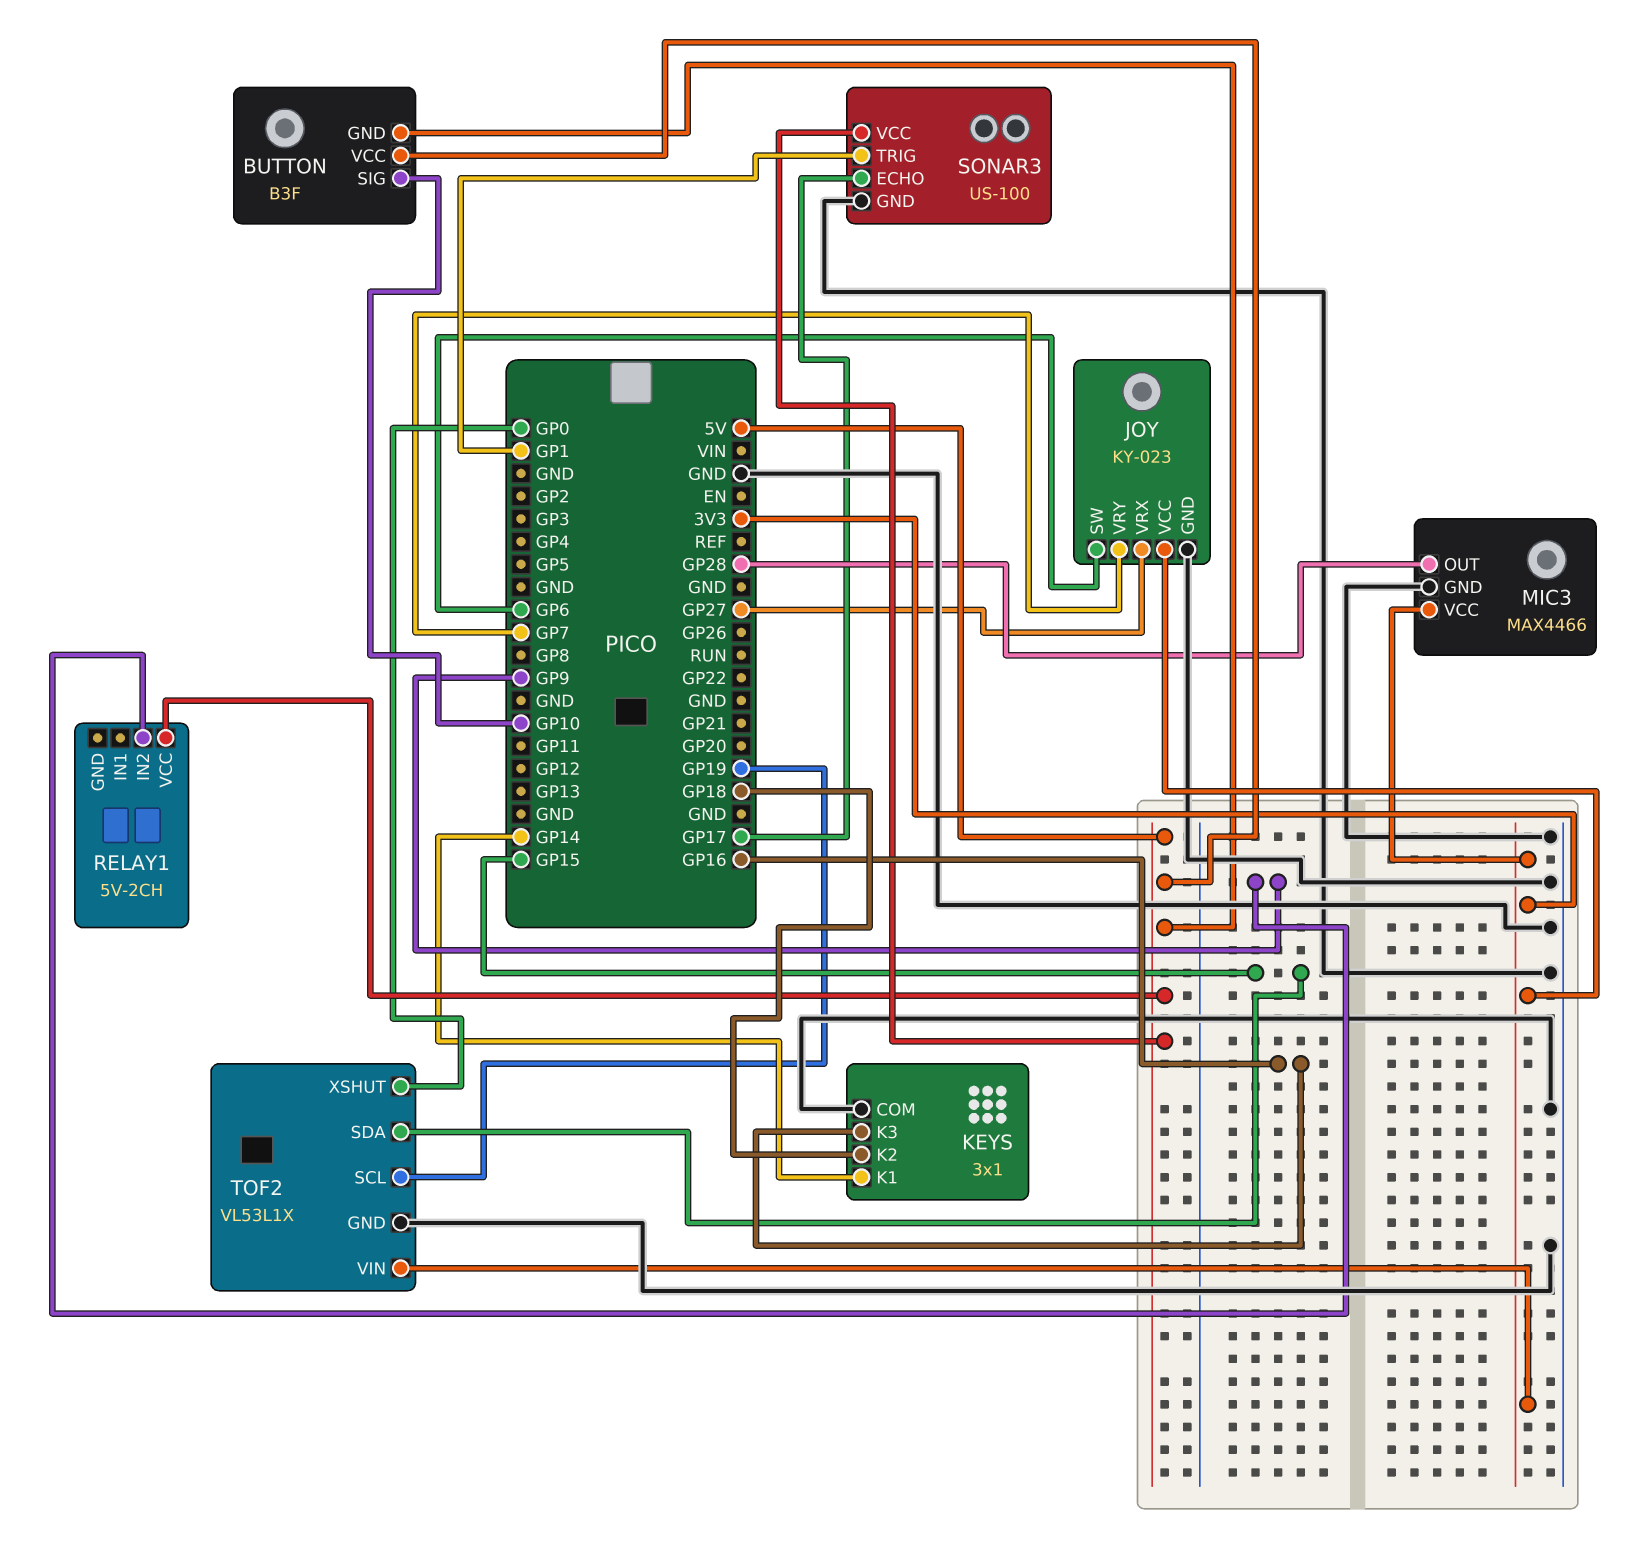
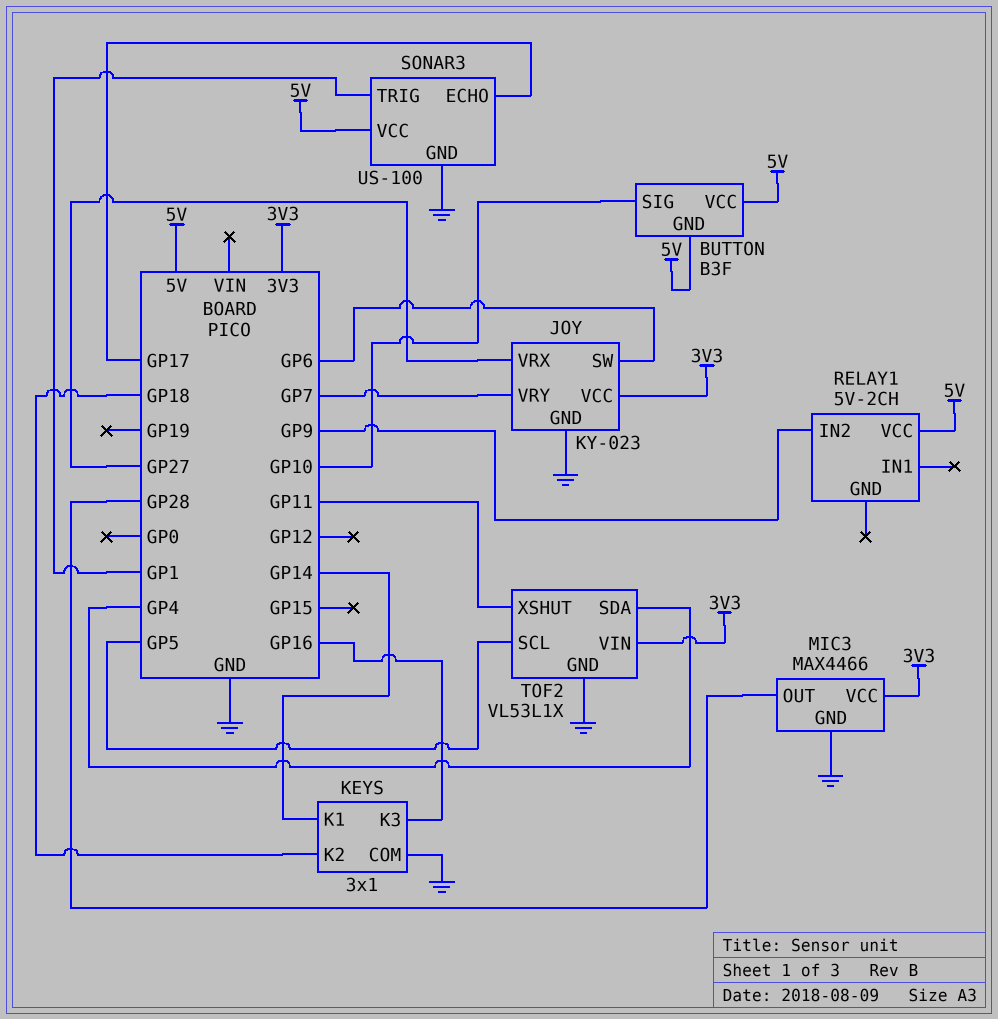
TOF2 pin SCL: GP19 -> GP5
TOF2 pin SDA: GP15 -> GP4
TOF2 pin XSHUT: GP0 -> GP11

